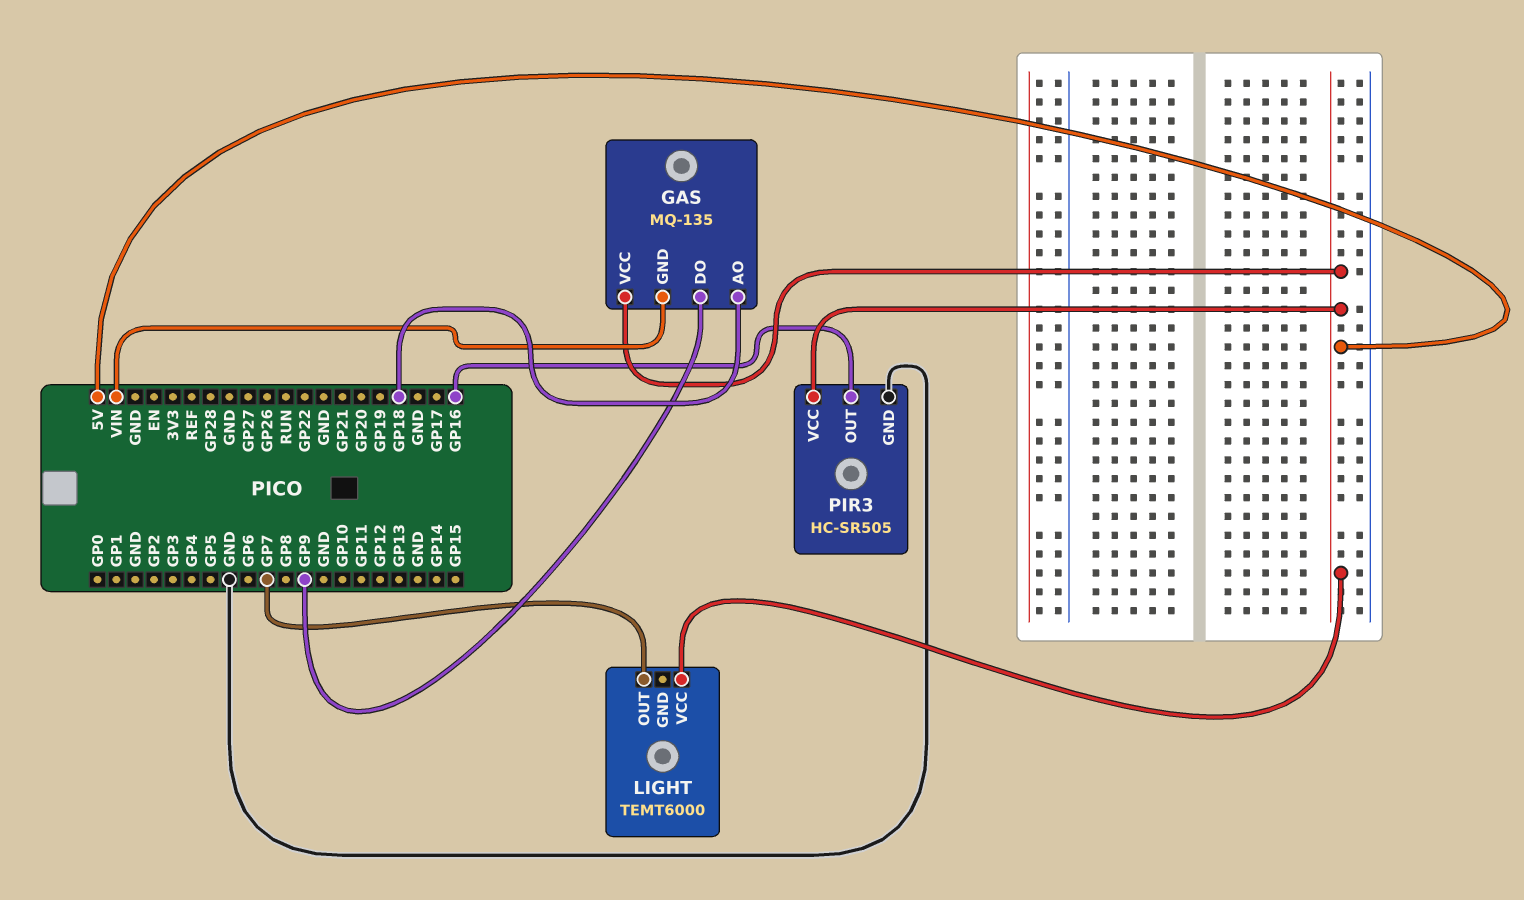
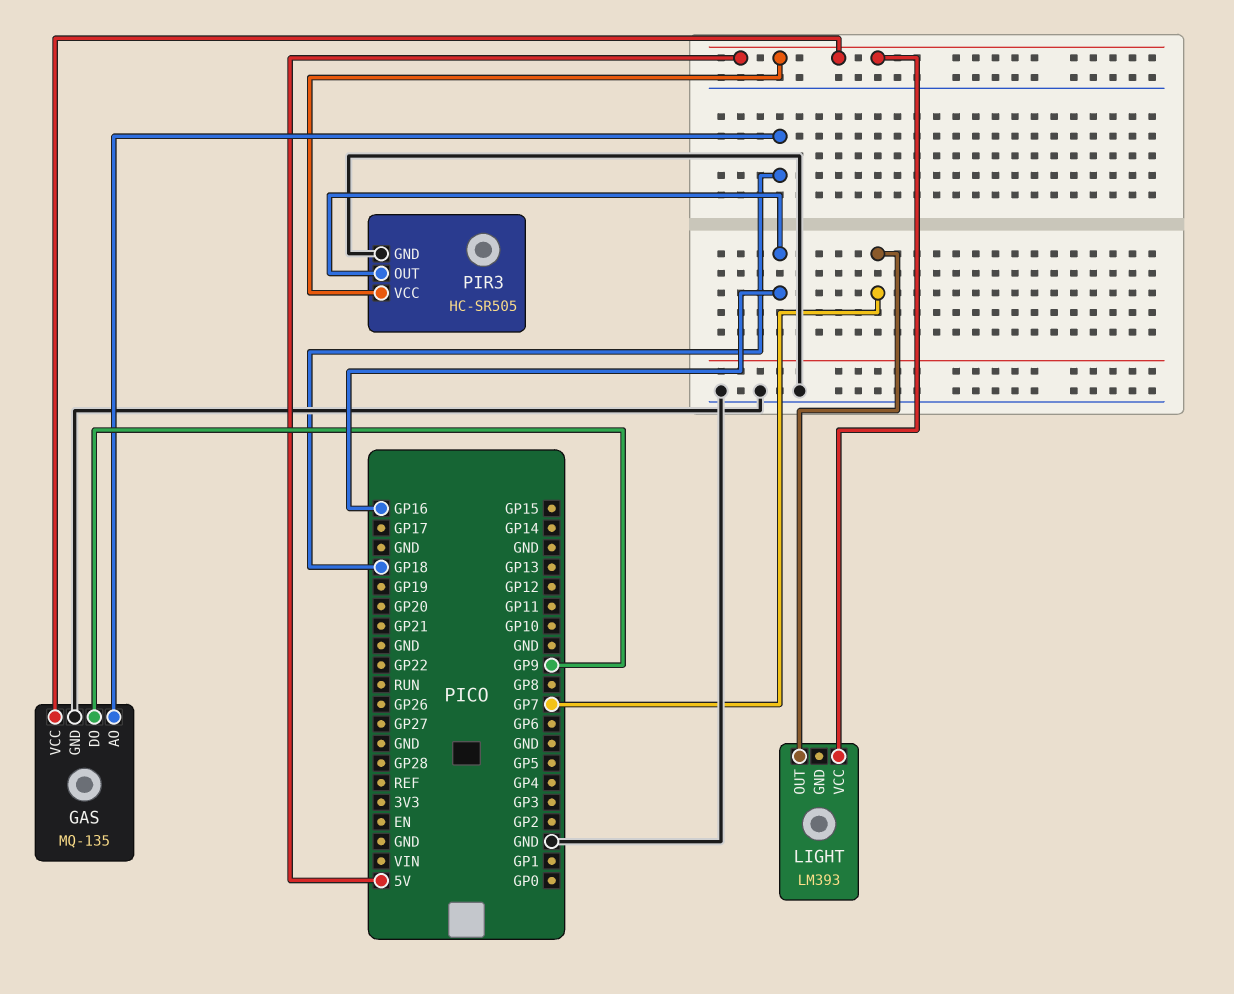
GAS pin GND: VIN -> GND
LIGHT: TEMT6000 -> LM393

